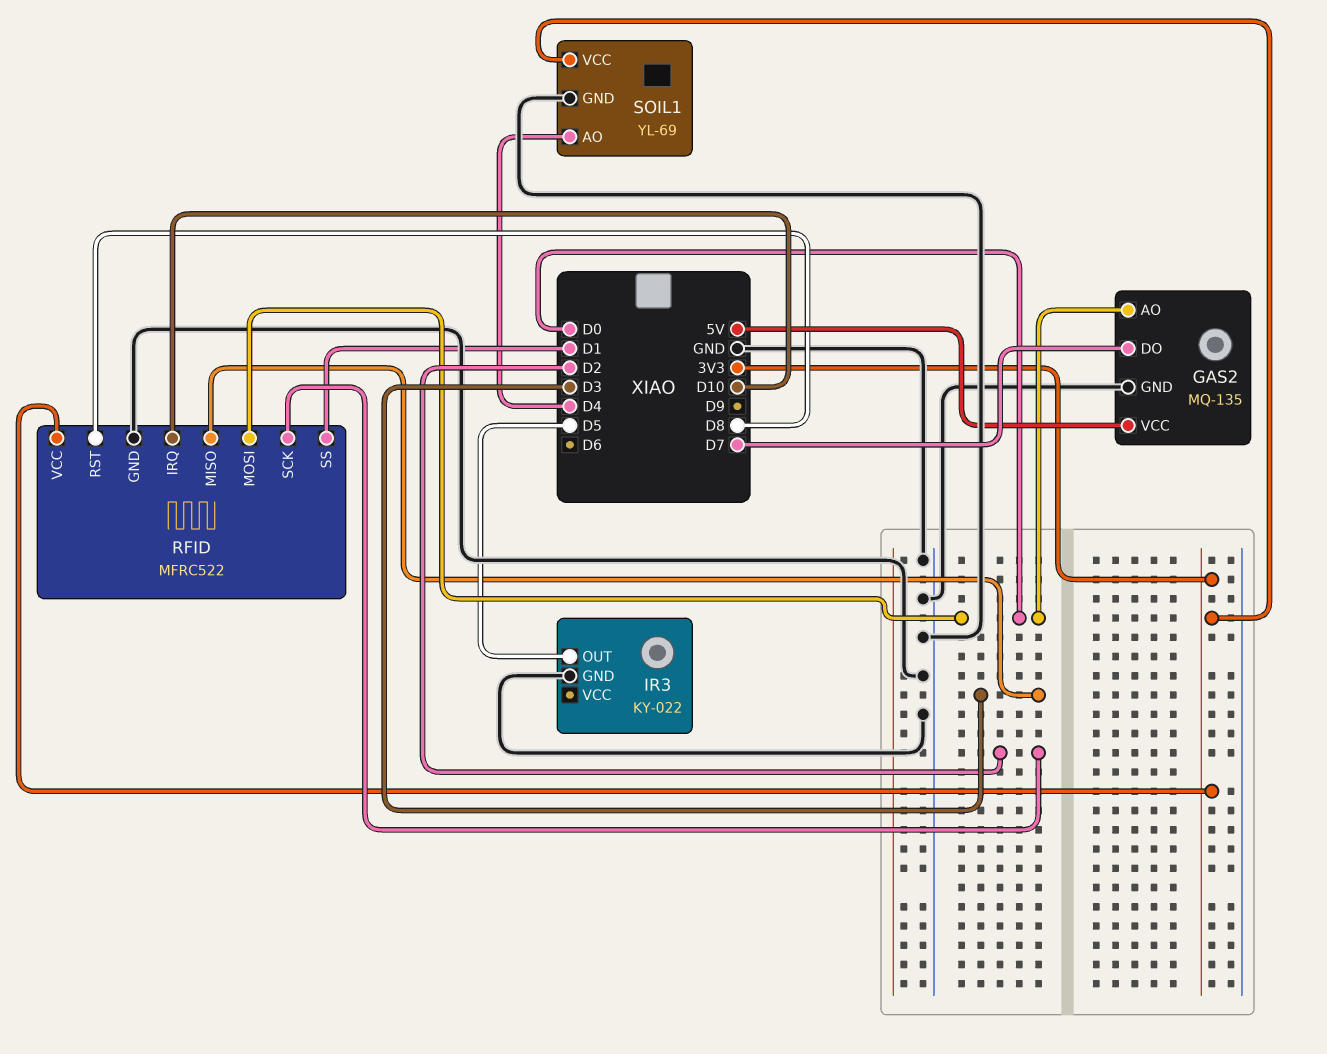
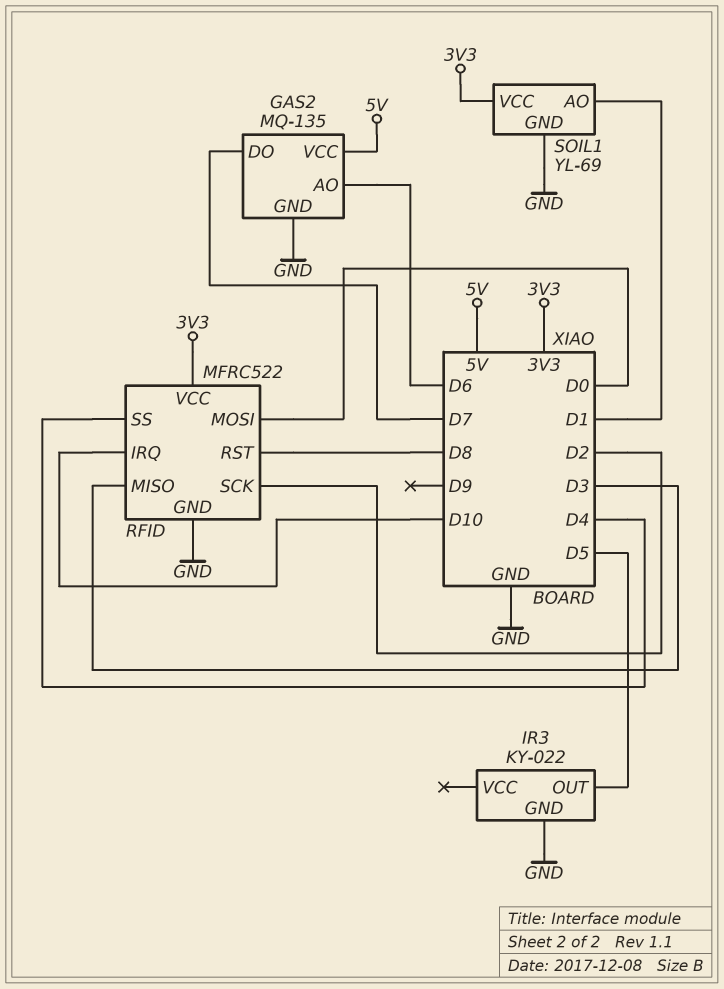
GAS2 pin AO: D0 -> D6
RFID pin SS: D1 -> D4
SOIL1 pin AO: D4 -> D1

